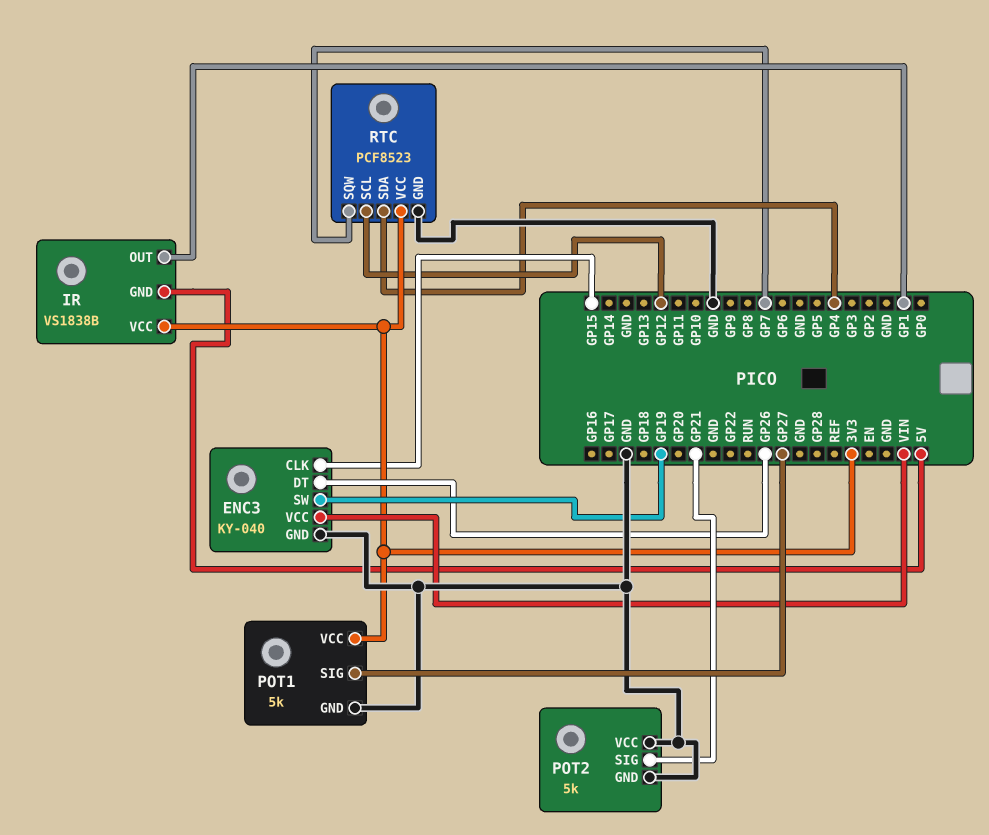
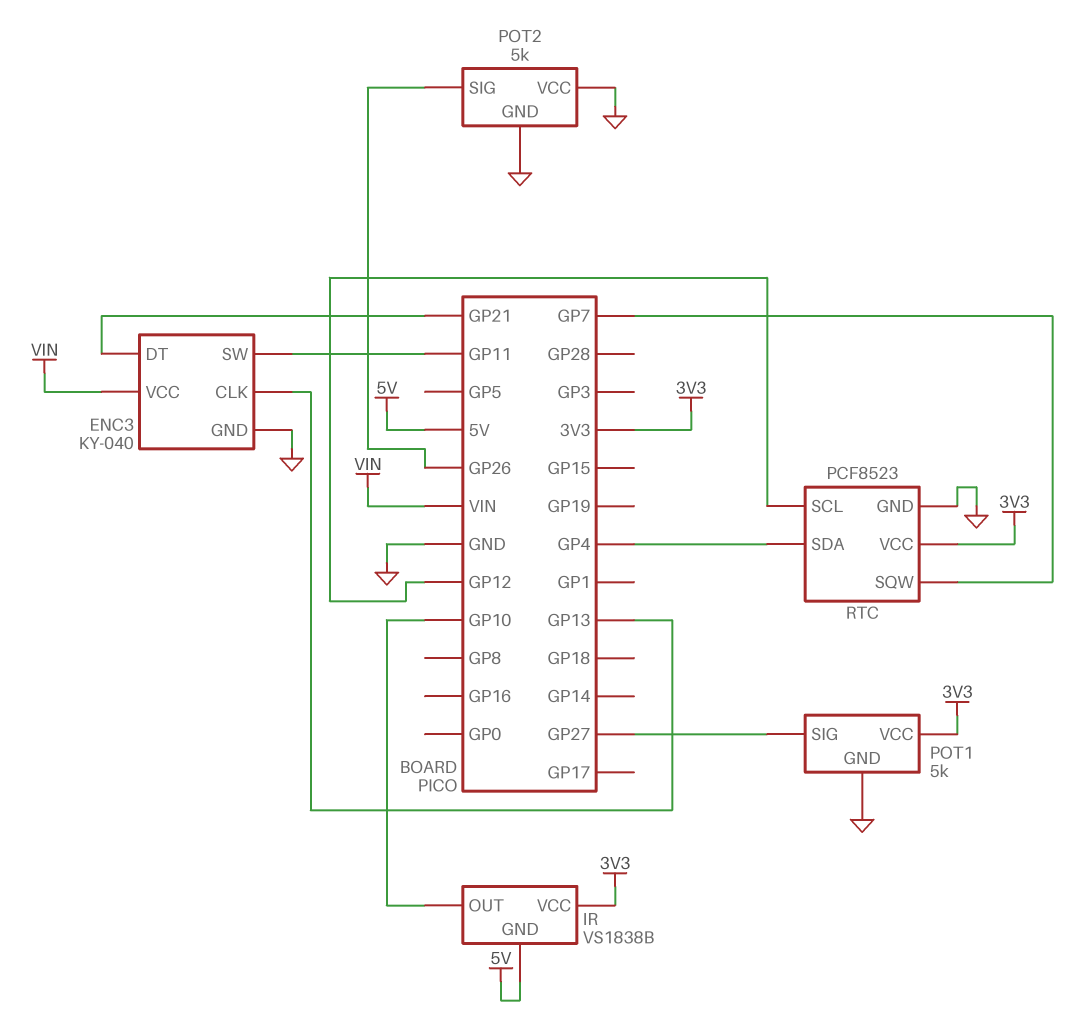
ENC3 pin CLK: GP15 -> GP13
ENC3 pin DT: GP26 -> GP21
ENC3 pin SW: GP19 -> GP11
IR pin OUT: GP1 -> GP10
POT2 pin SIG: GP21 -> GP26

